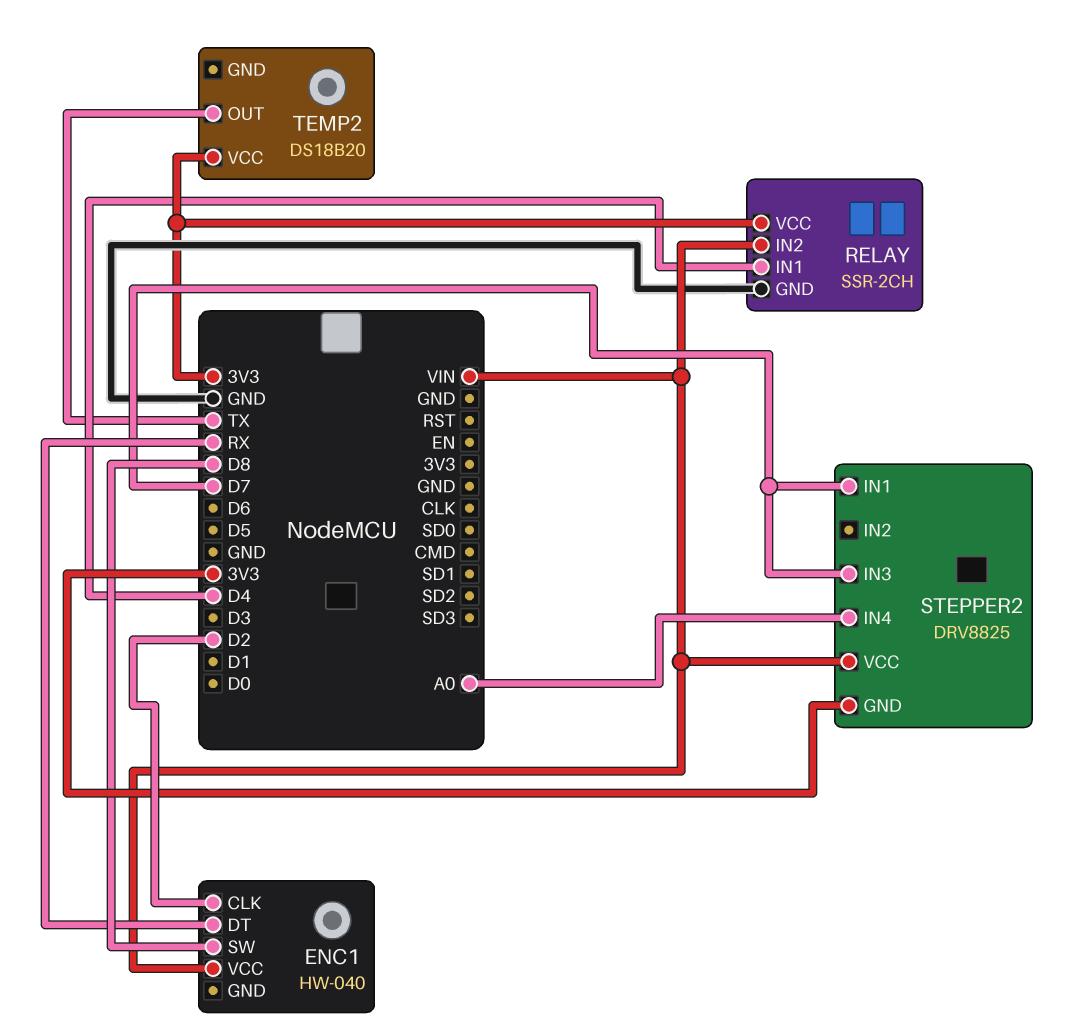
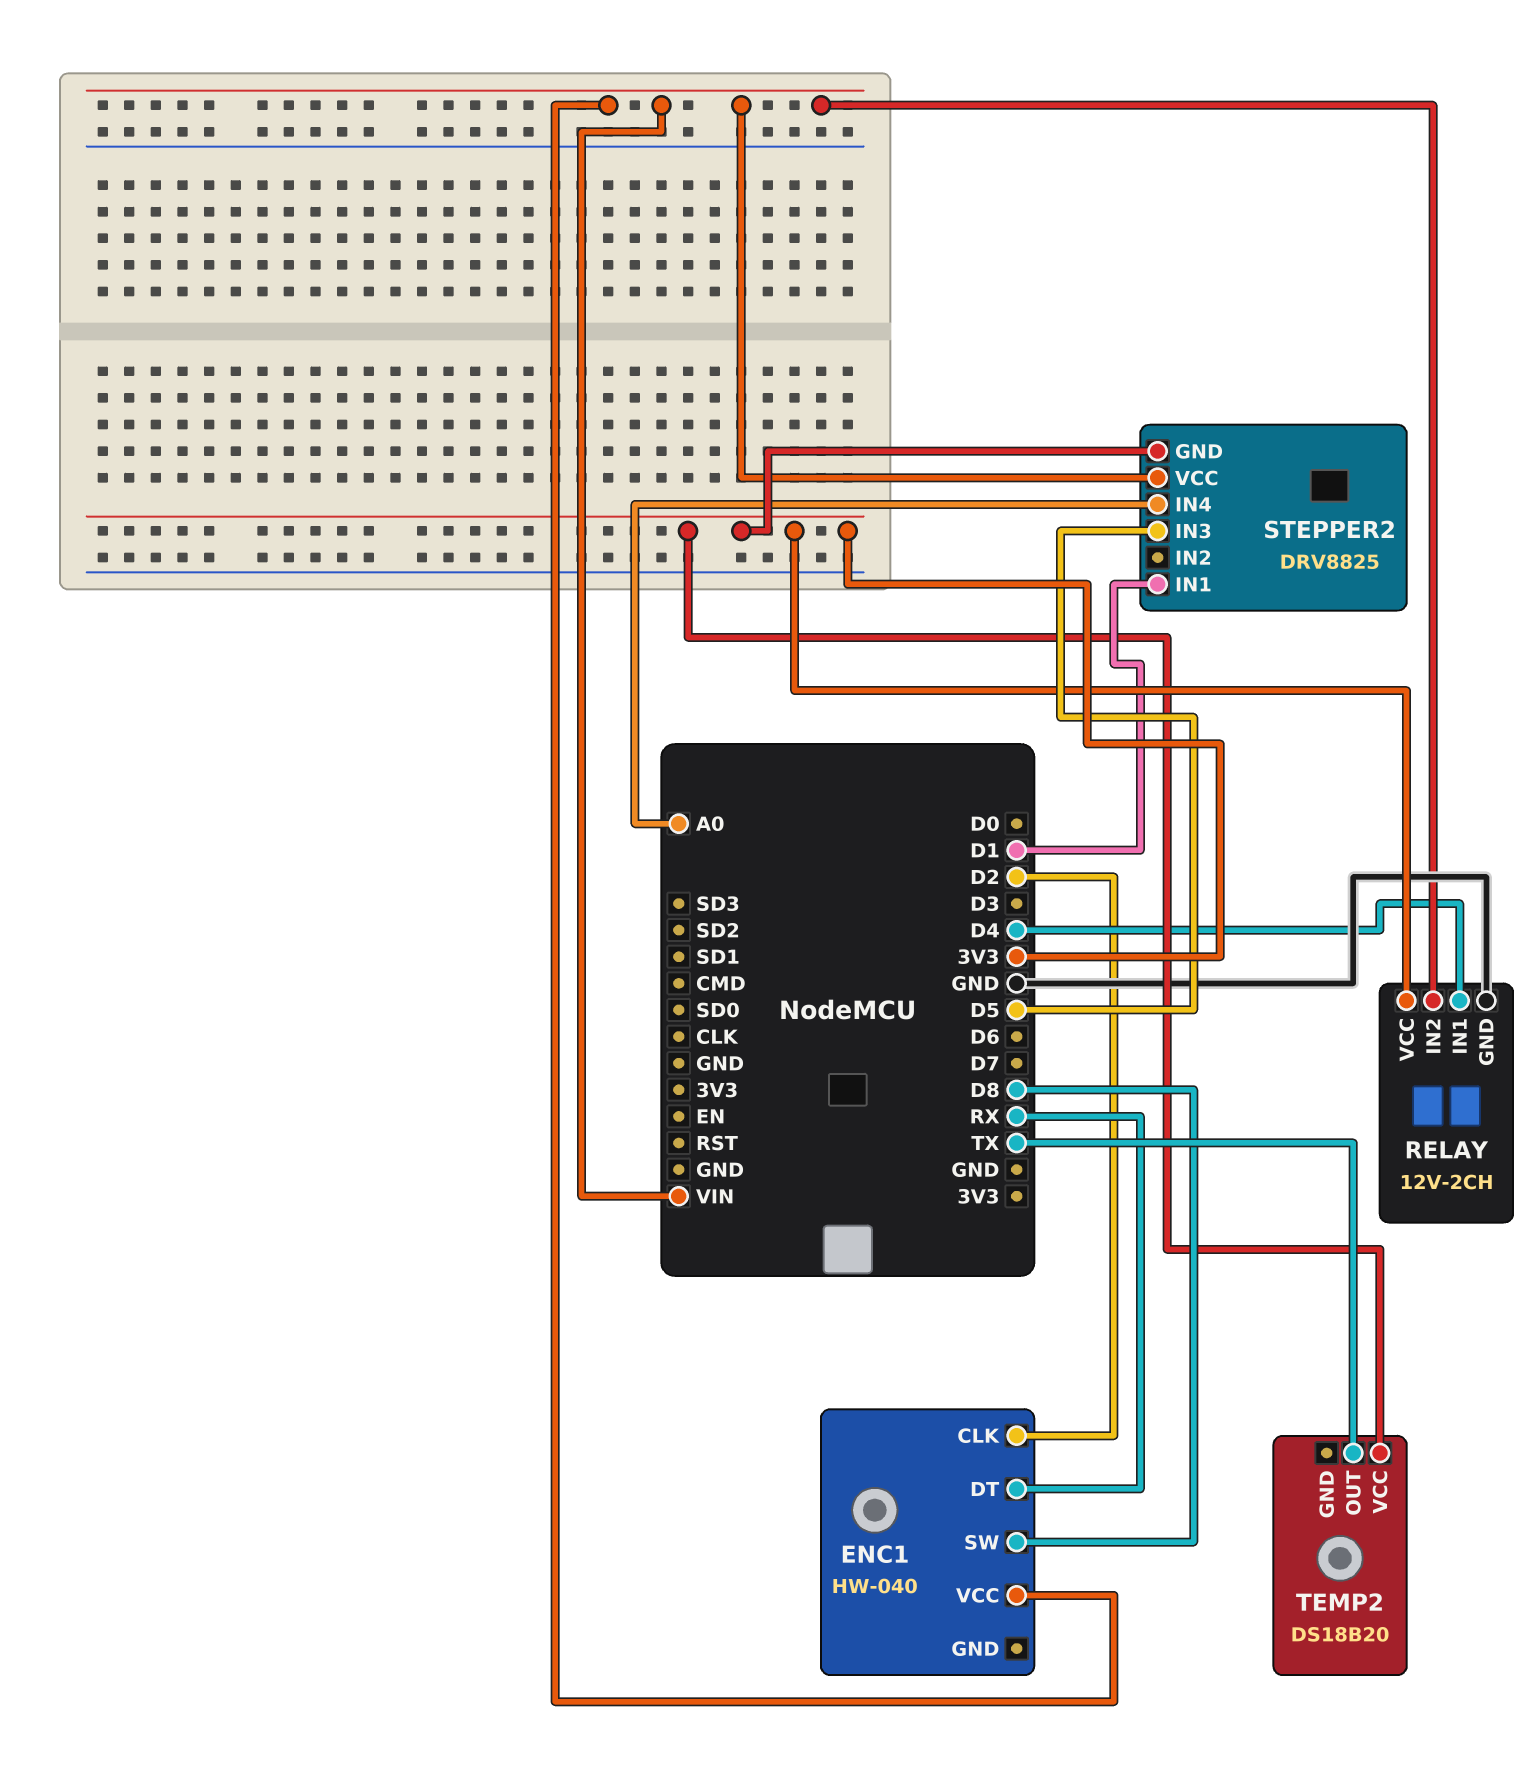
RELAY: SSR-2CH -> 12V-2CH
STEPPER2 pin IN1: D7 -> D1
STEPPER2 pin IN3: D7 -> D5

